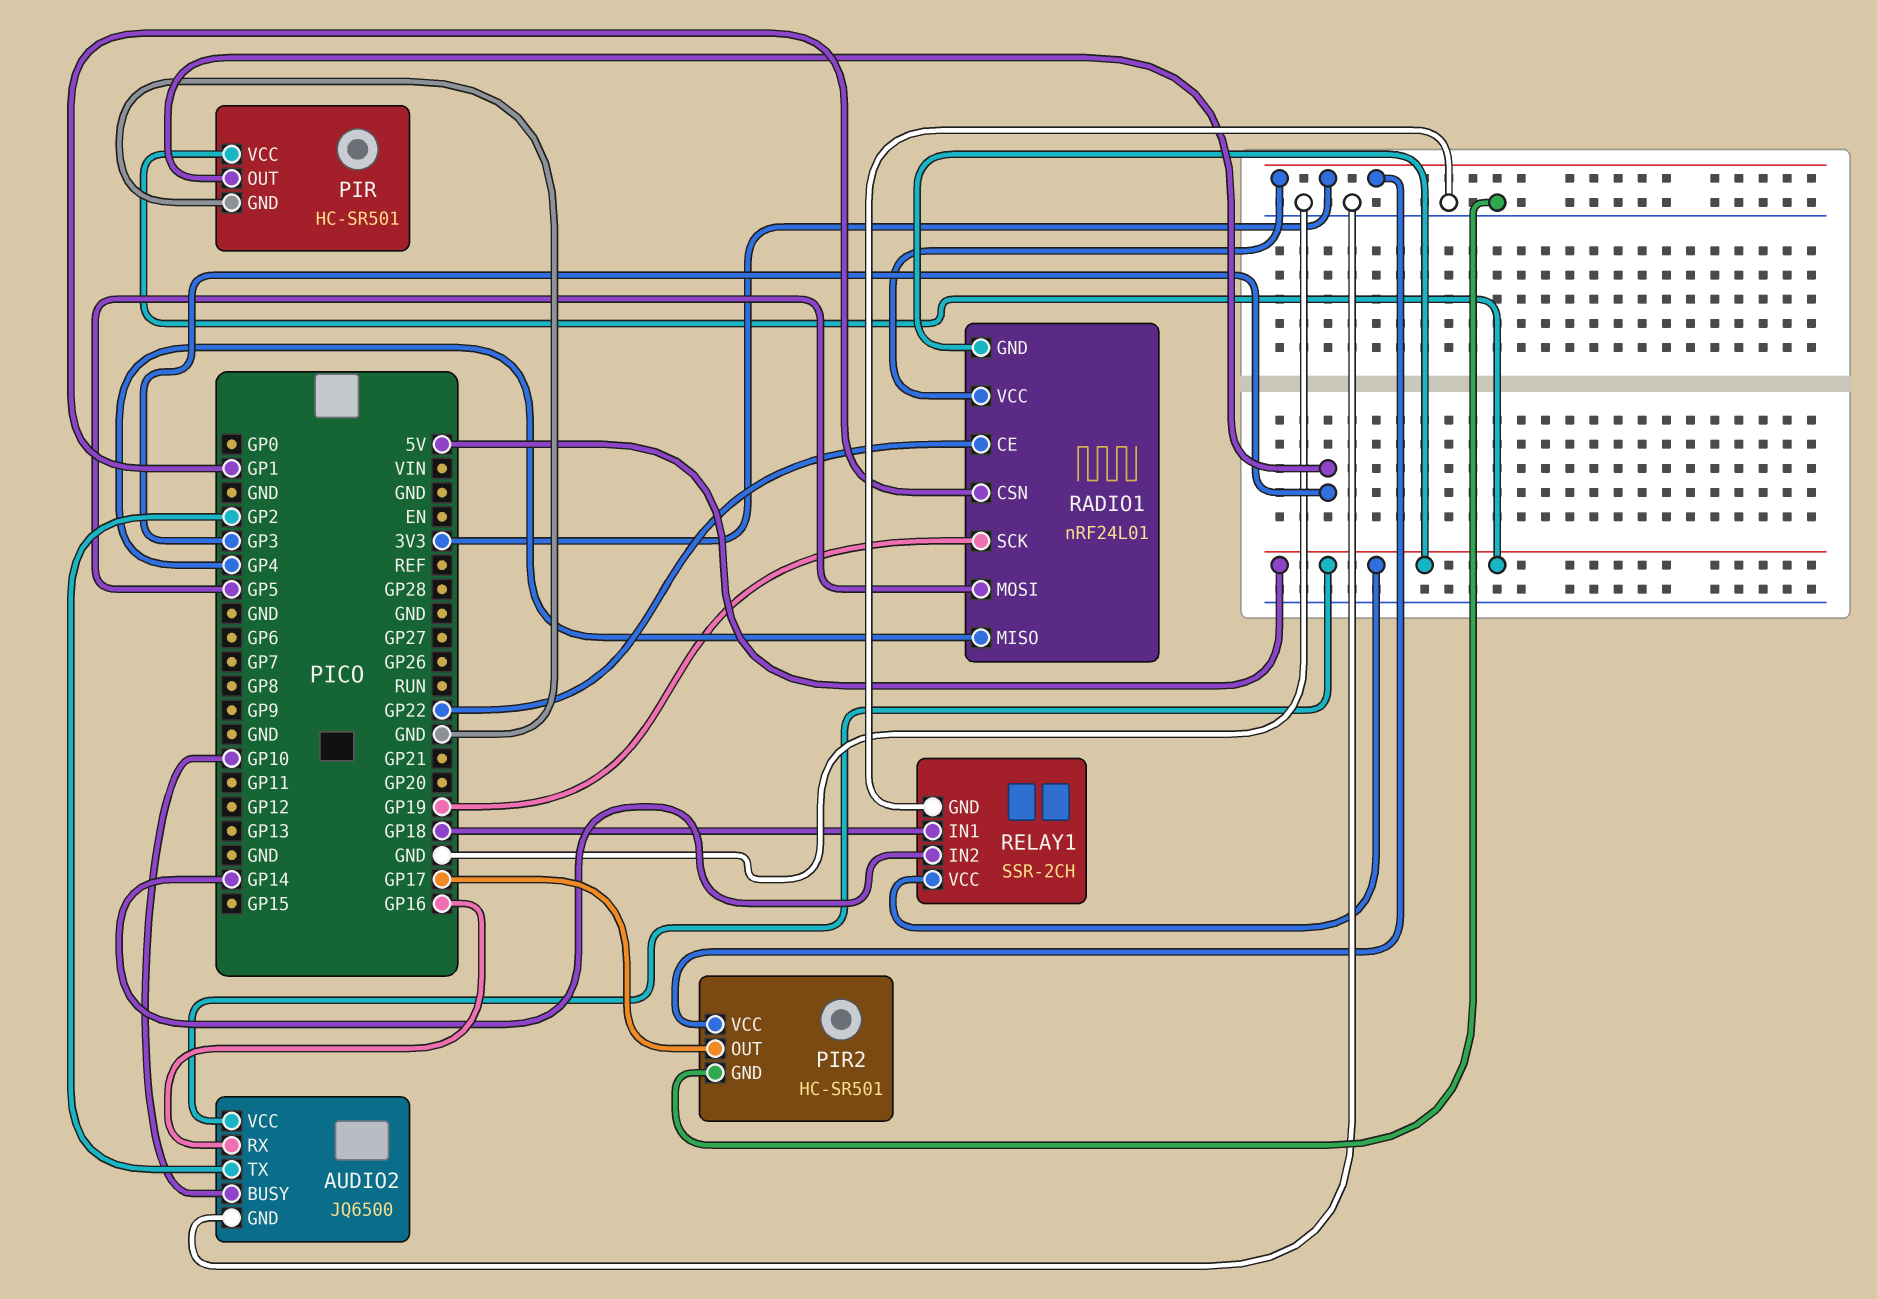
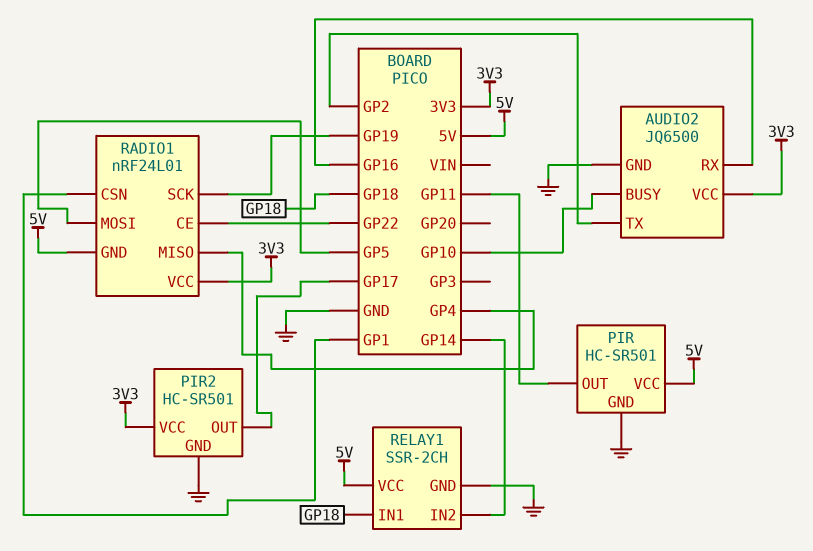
AUDIO2 pin VCC: 5V -> 3V3
PIR pin OUT: GP3 -> GP11

